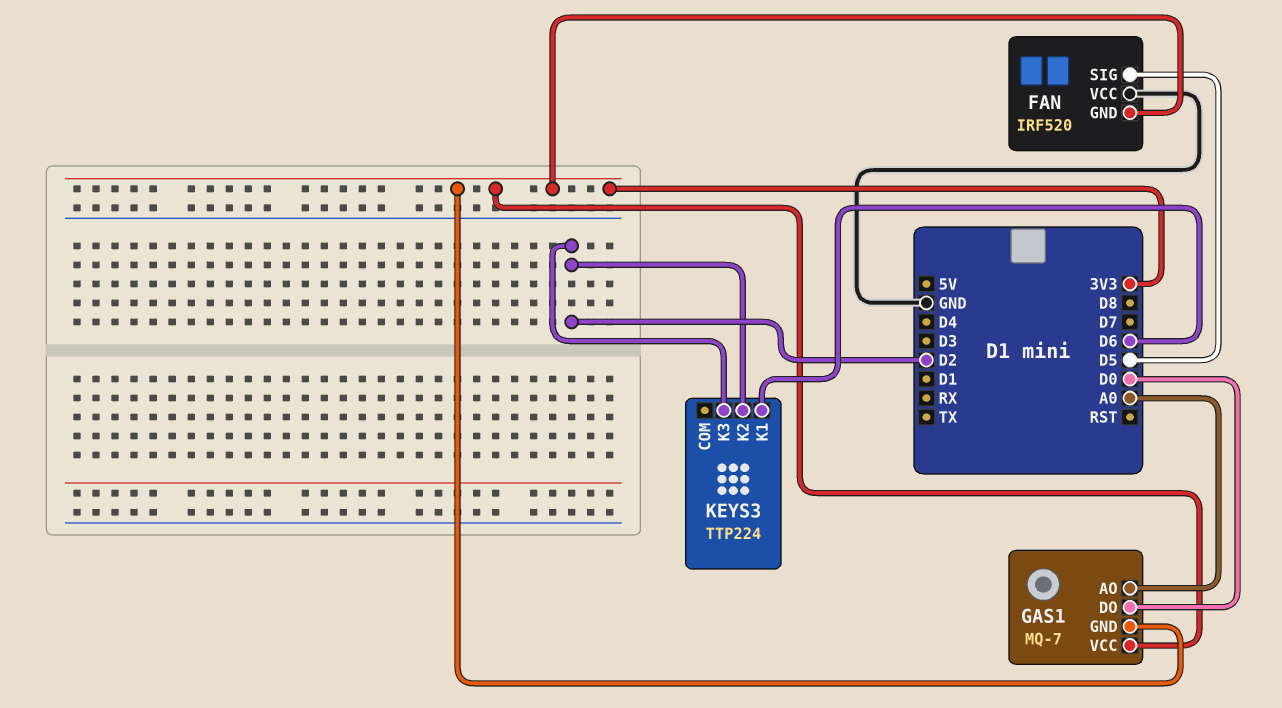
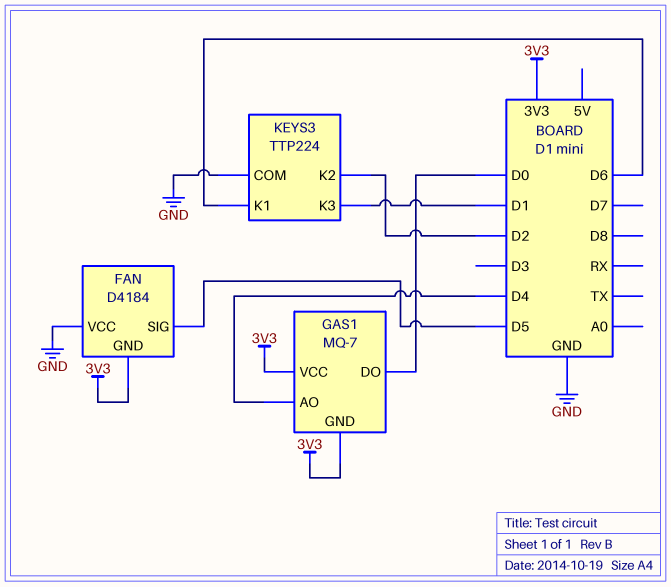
FAN: IRF520 -> D4184
GAS1 pin AO: A0 -> D4
KEYS3 pin COM: none -> GND
KEYS3 pin K3: D2 -> D1

